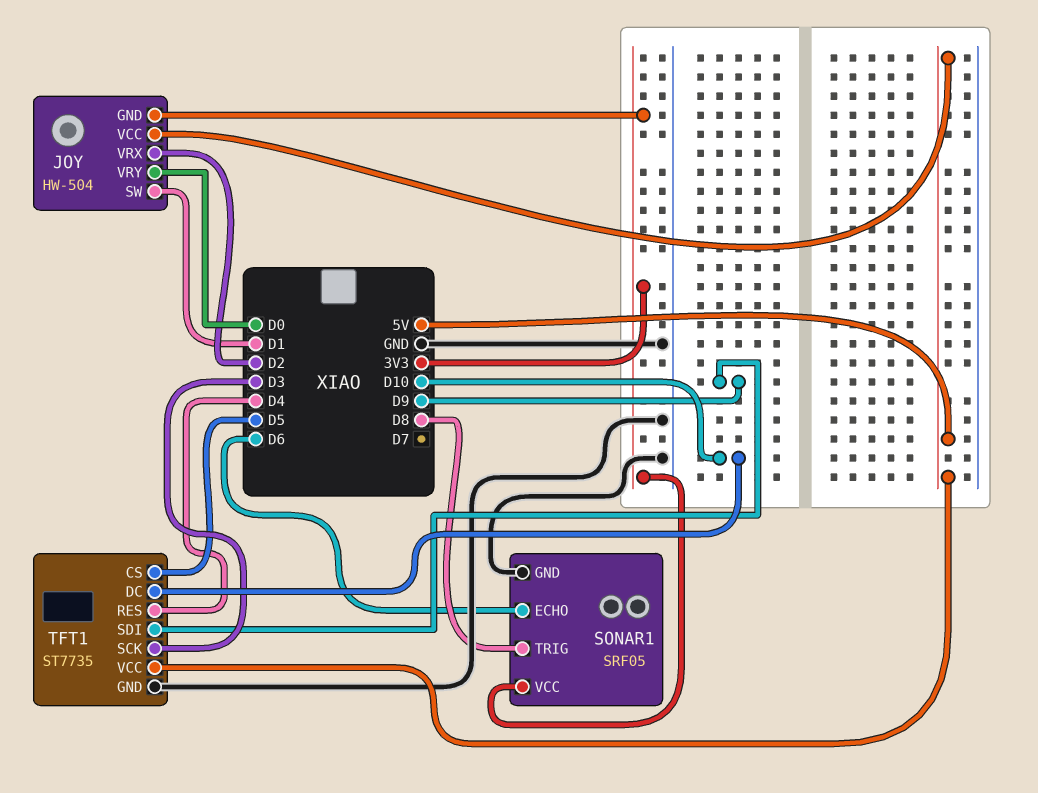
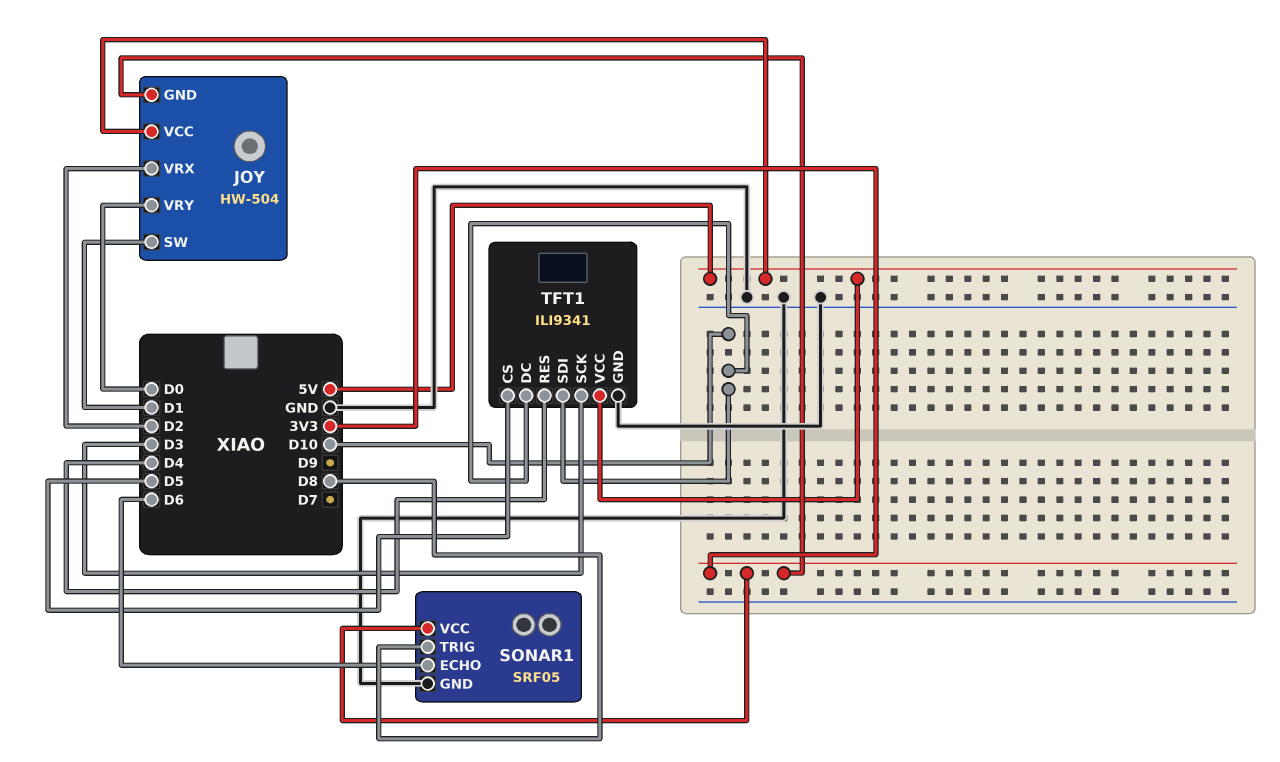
TFT1: ST7735 -> ILI9341
TFT1 pin SDI: D9 -> D10

